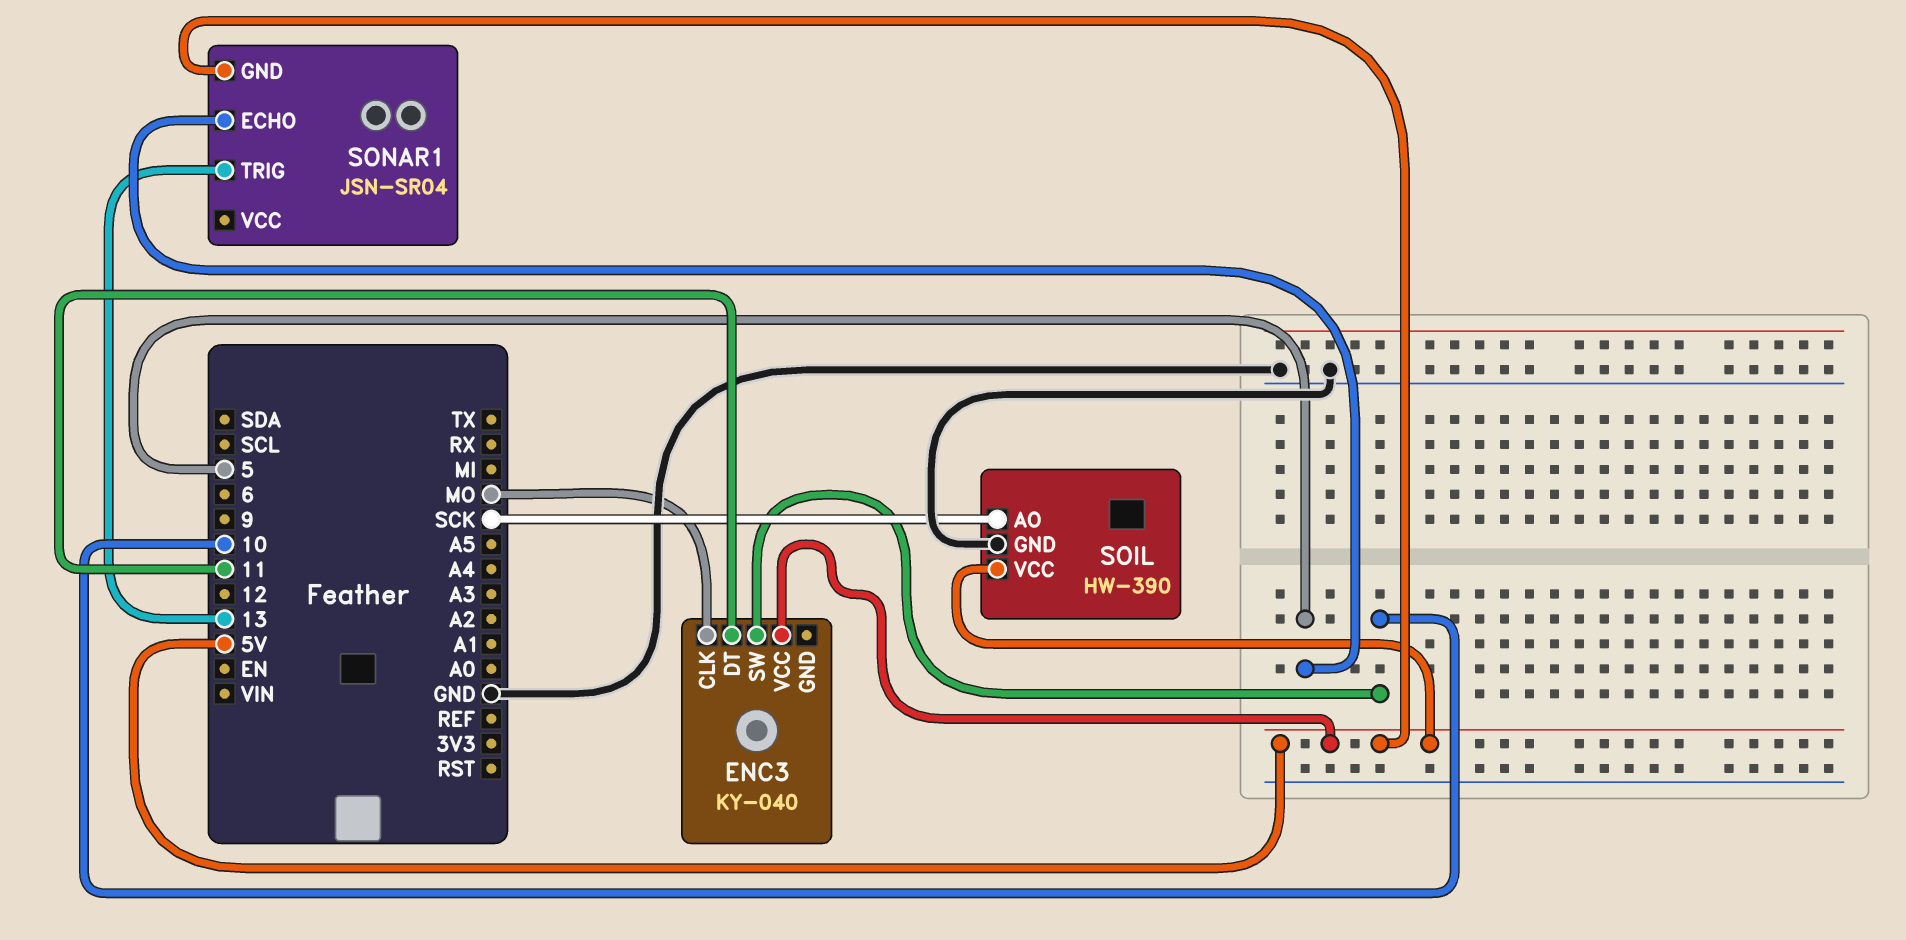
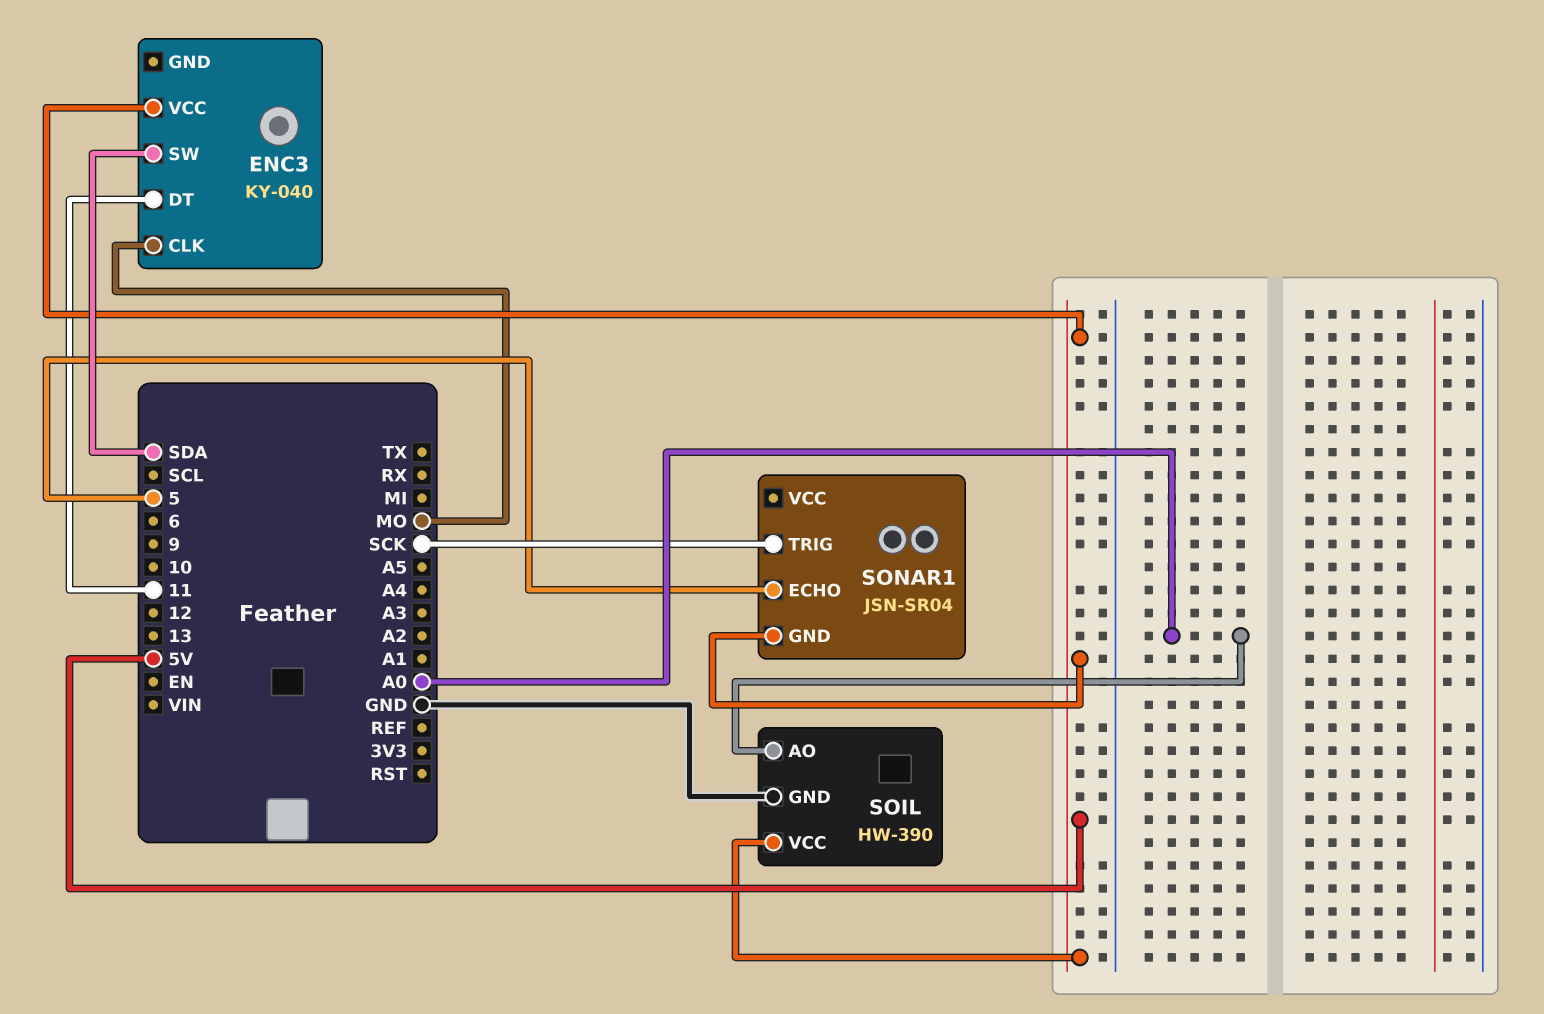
ENC3 pin SW: 10 -> SDA
SOIL pin AO: SCK -> A0
SONAR1 pin TRIG: 13 -> SCK

